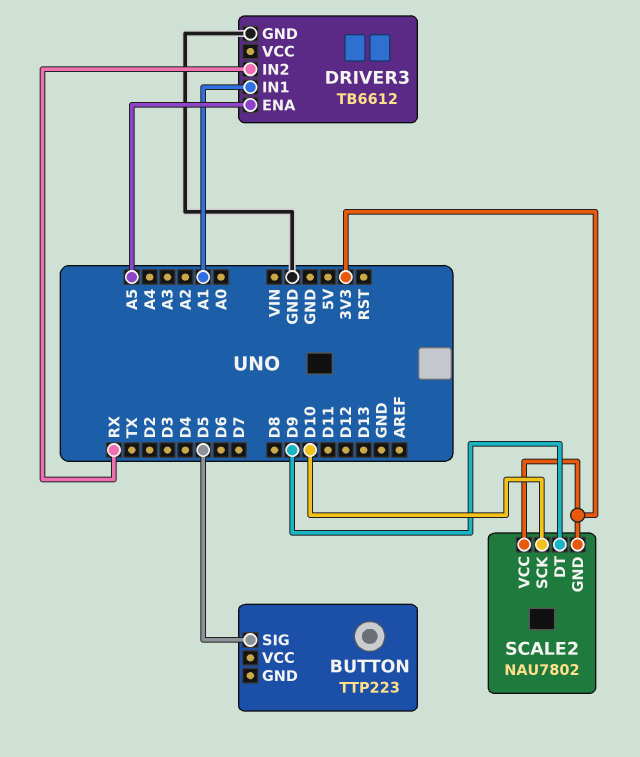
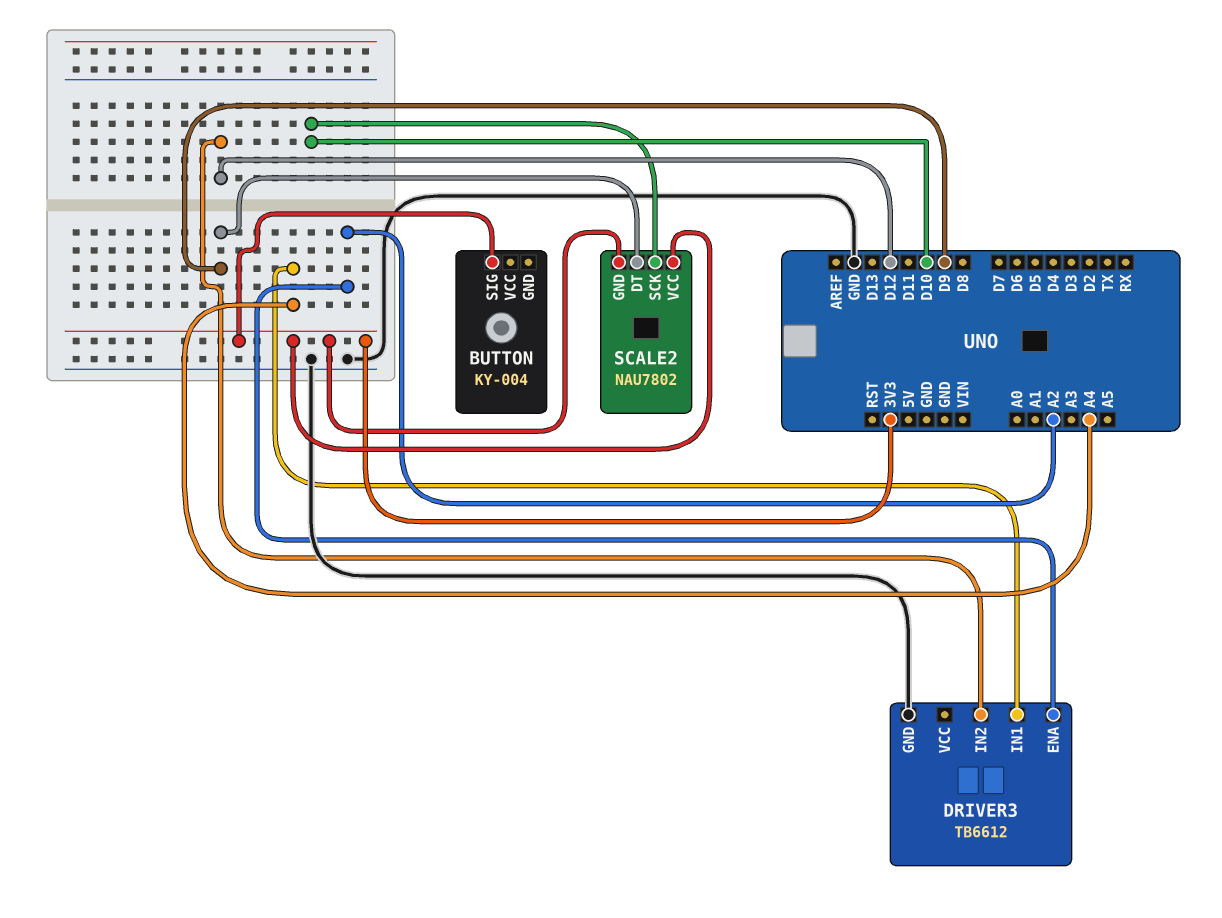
BUTTON: TTP223 -> KY-004
BUTTON pin SIG: D5 -> 3V3
DRIVER3 pin ENA: A5 -> A2
DRIVER3 pin IN1: A1 -> A4
DRIVER3 pin IN2: RX -> D12

